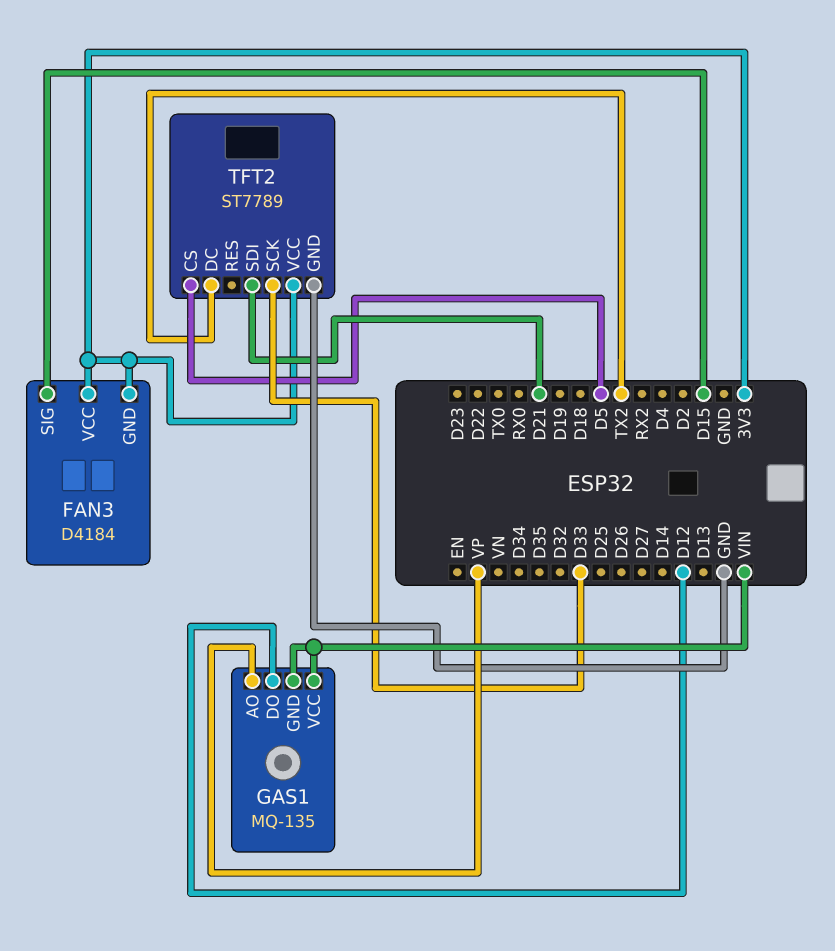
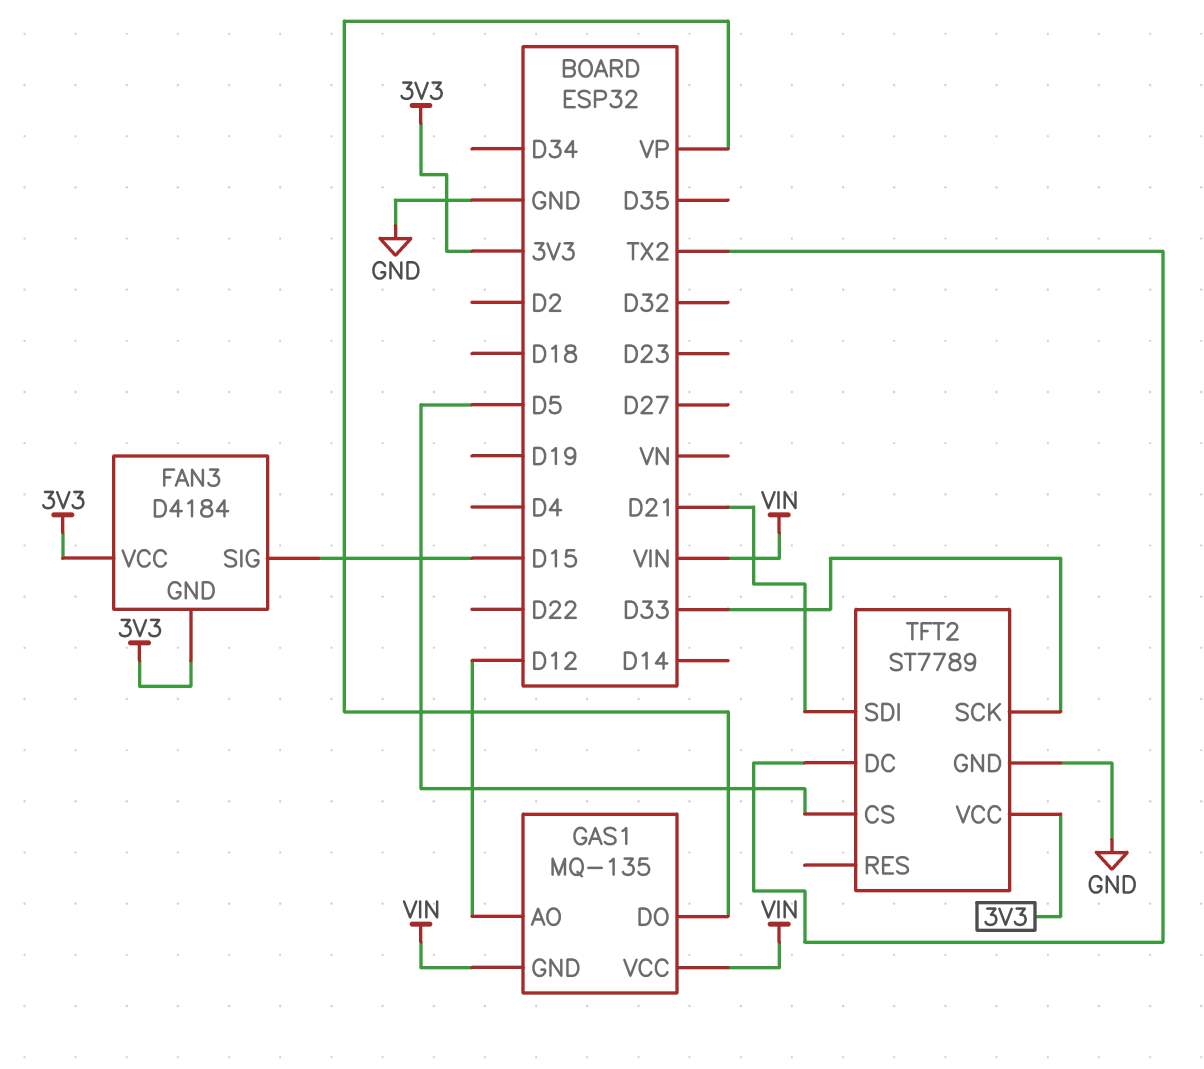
GAS1 pin AO: VP -> D12
GAS1 pin DO: D12 -> VP

